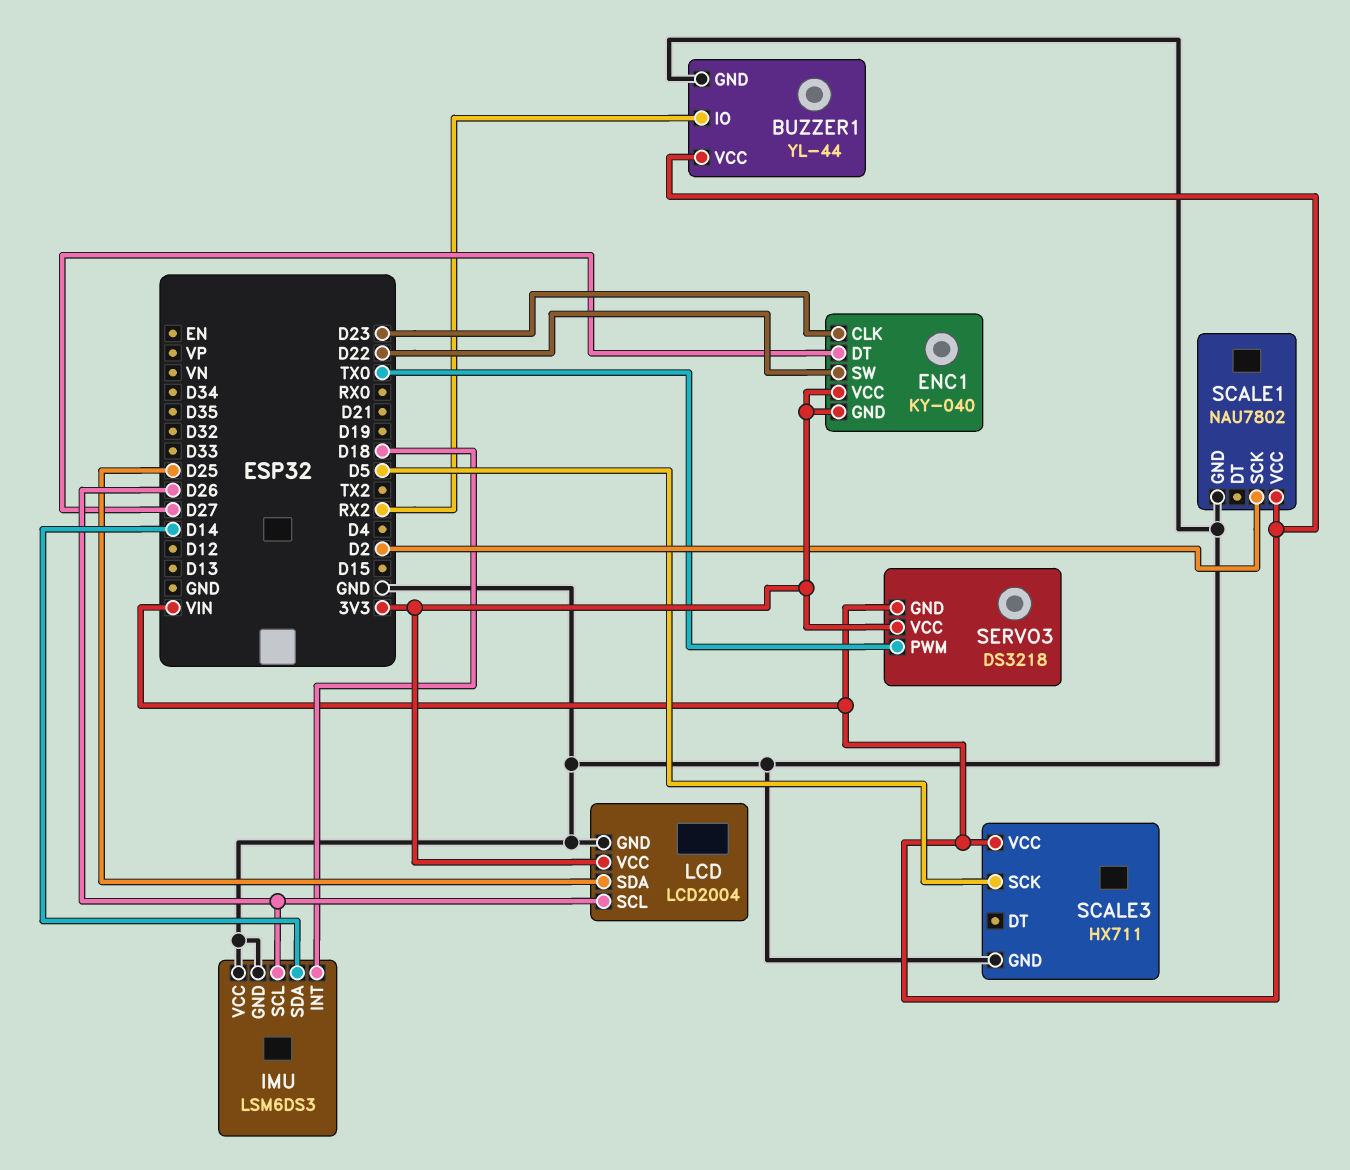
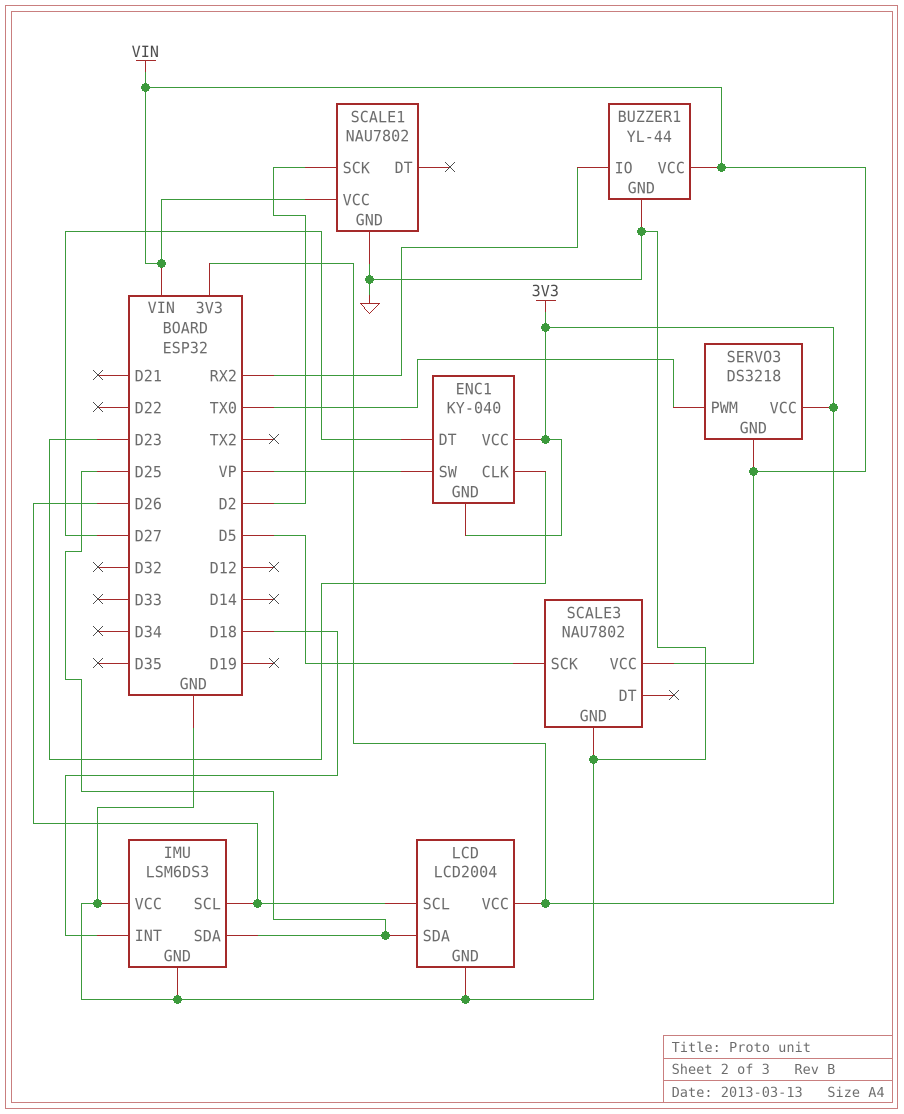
ENC1 pin SW: D22 -> VP
IMU pin SDA: D14 -> D25
SCALE3: HX711 -> NAU7802

